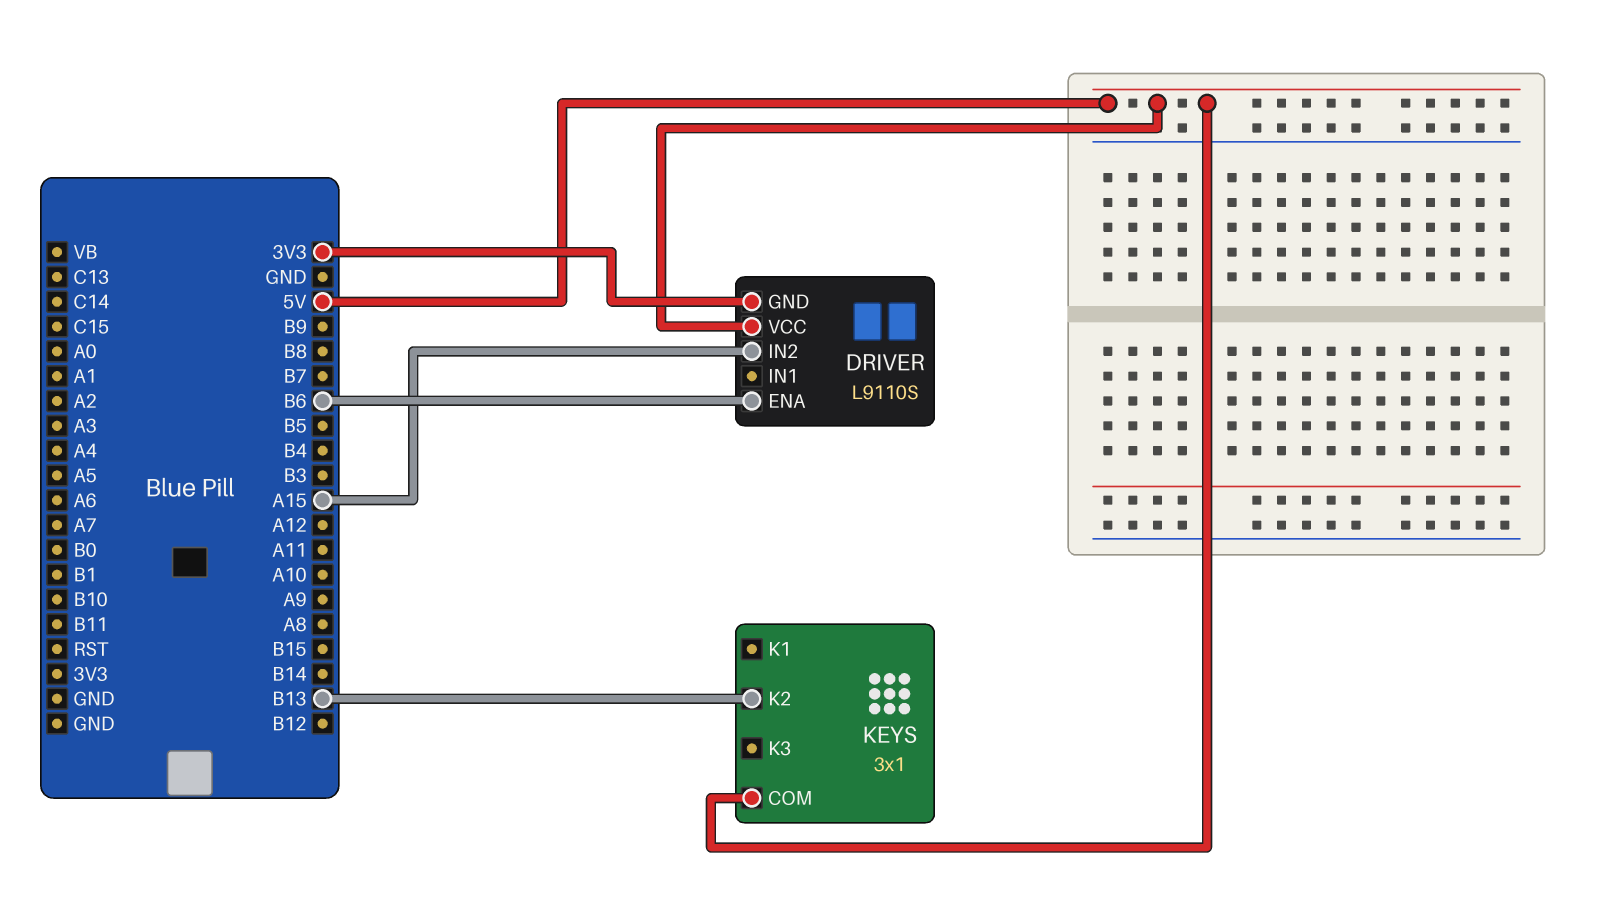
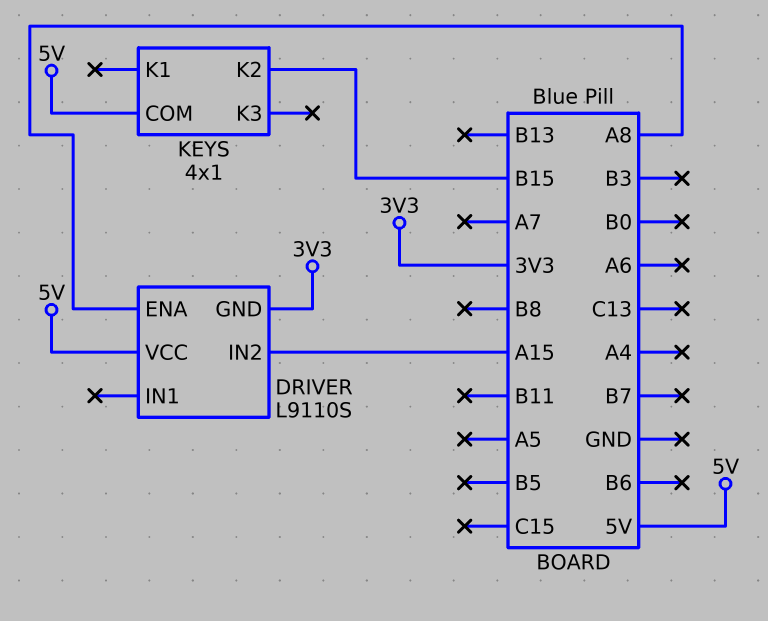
DRIVER pin ENA: B6 -> A8
KEYS: 3x1 -> 4x1
KEYS pin K2: B13 -> B15

